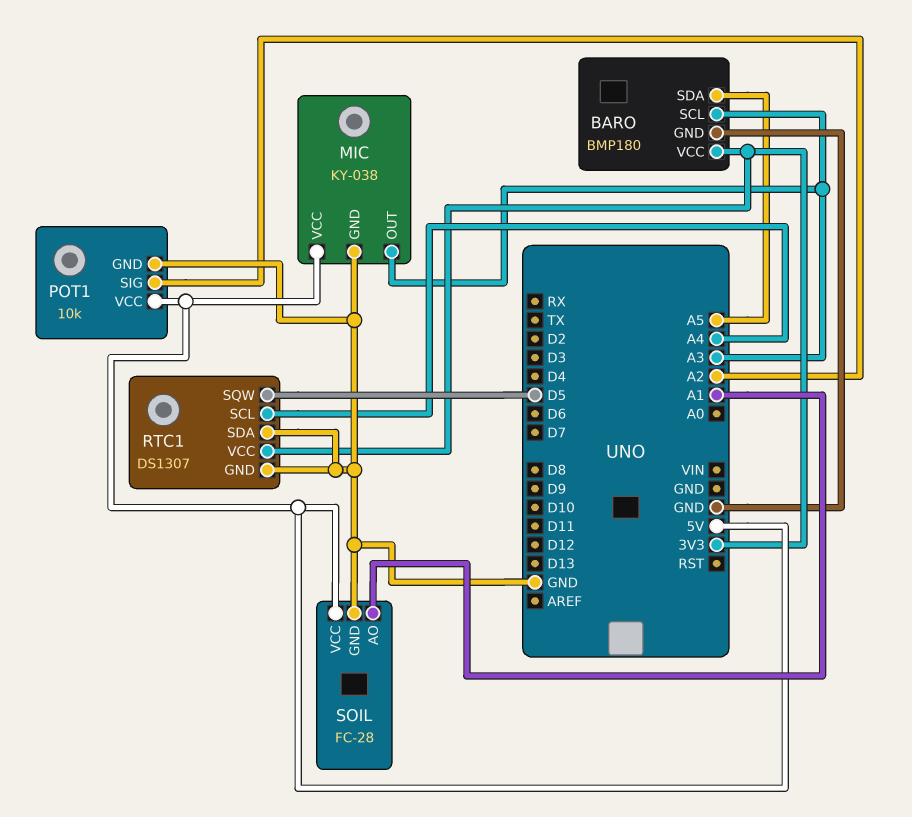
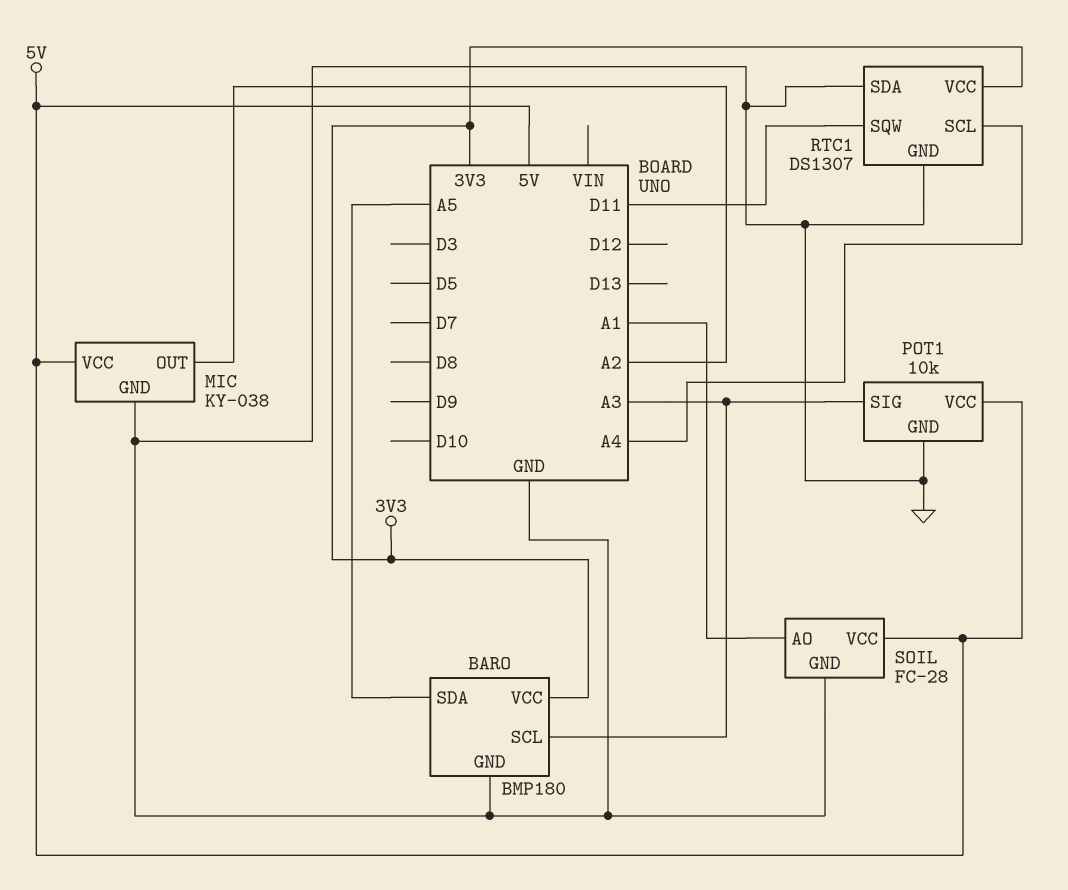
MIC pin OUT: A3 -> A2
POT1 pin SIG: A2 -> A3
RTC1 pin SQW: D5 -> D11

